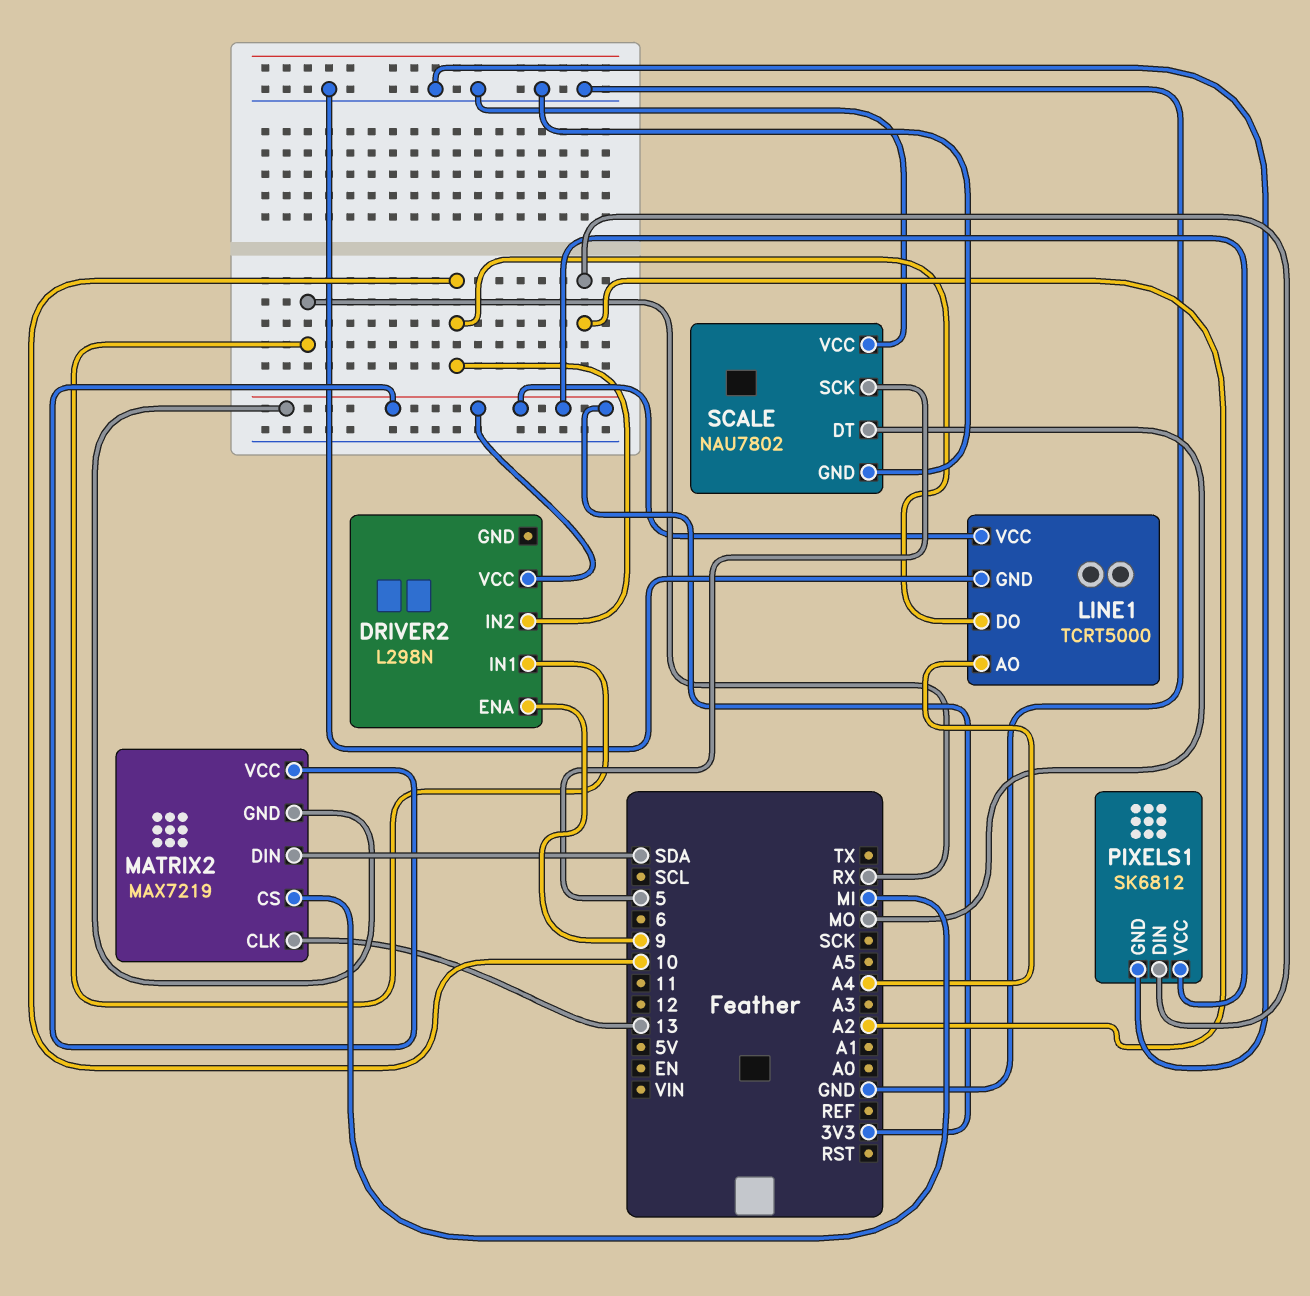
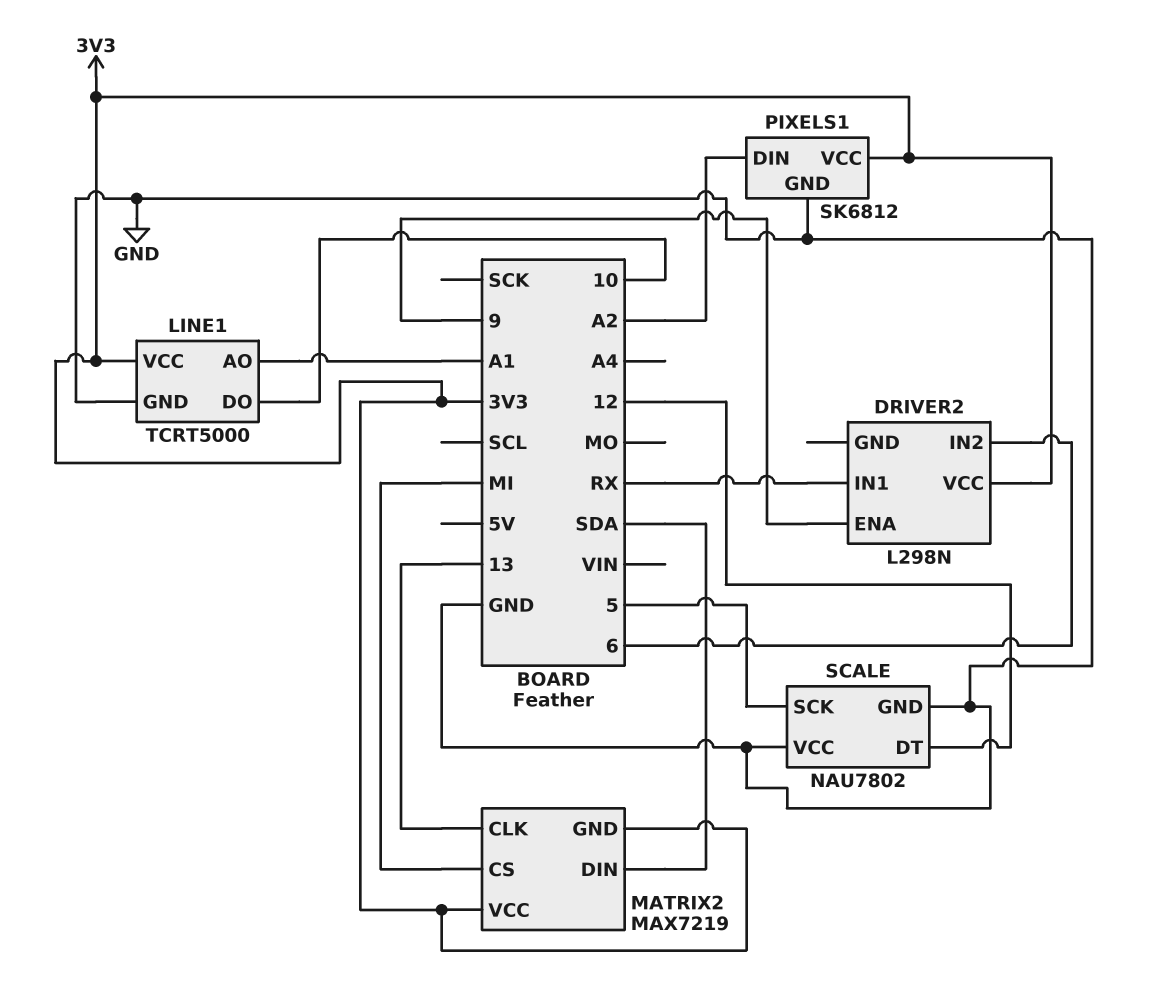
DRIVER2 pin IN2: 10 -> 6
LINE1 pin AO: A4 -> A1
SCALE pin DT: MO -> 12

